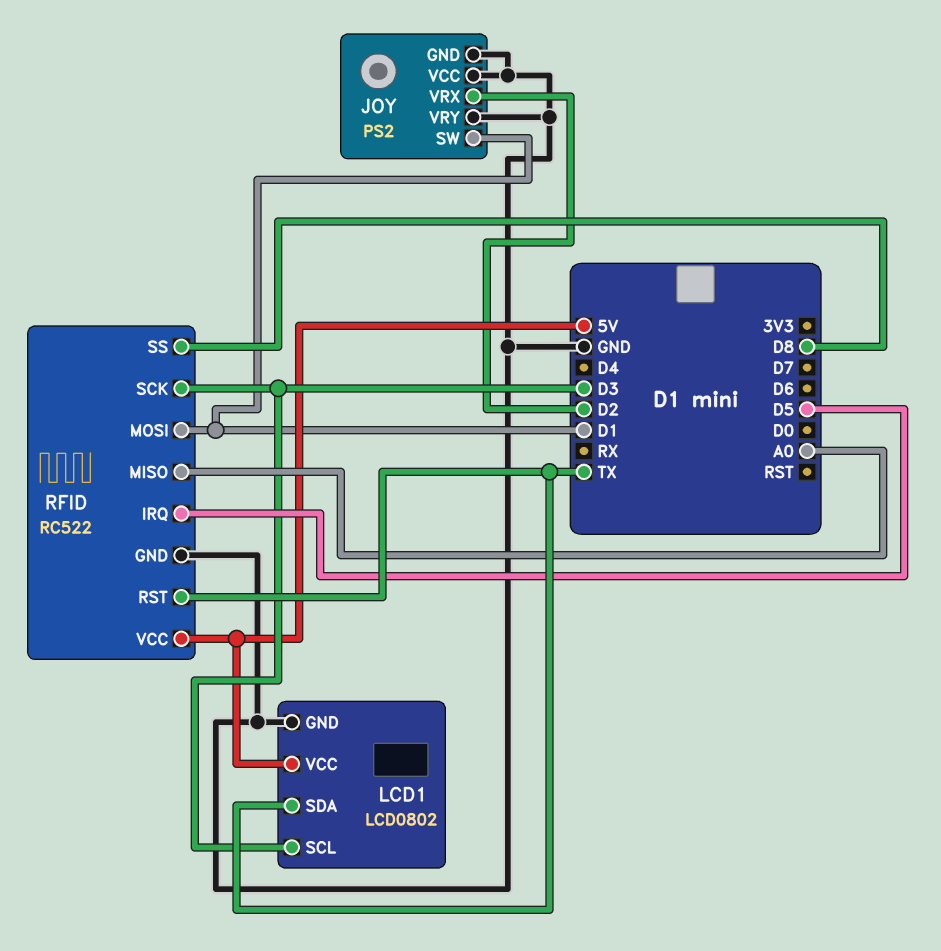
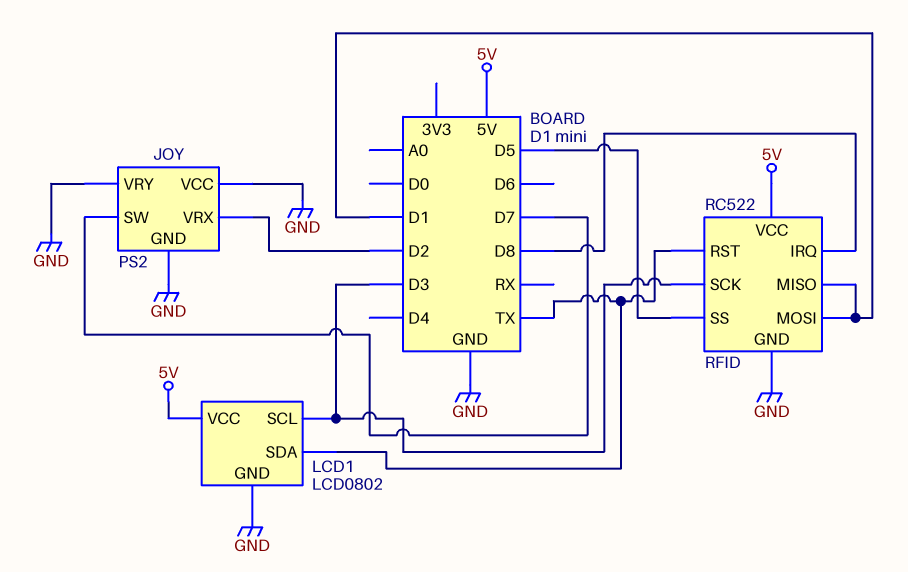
JOY pin SW: D1 -> D7
RFID pin IRQ: D5 -> D8
RFID pin MISO: A0 -> D1
RFID pin SS: D8 -> D5

